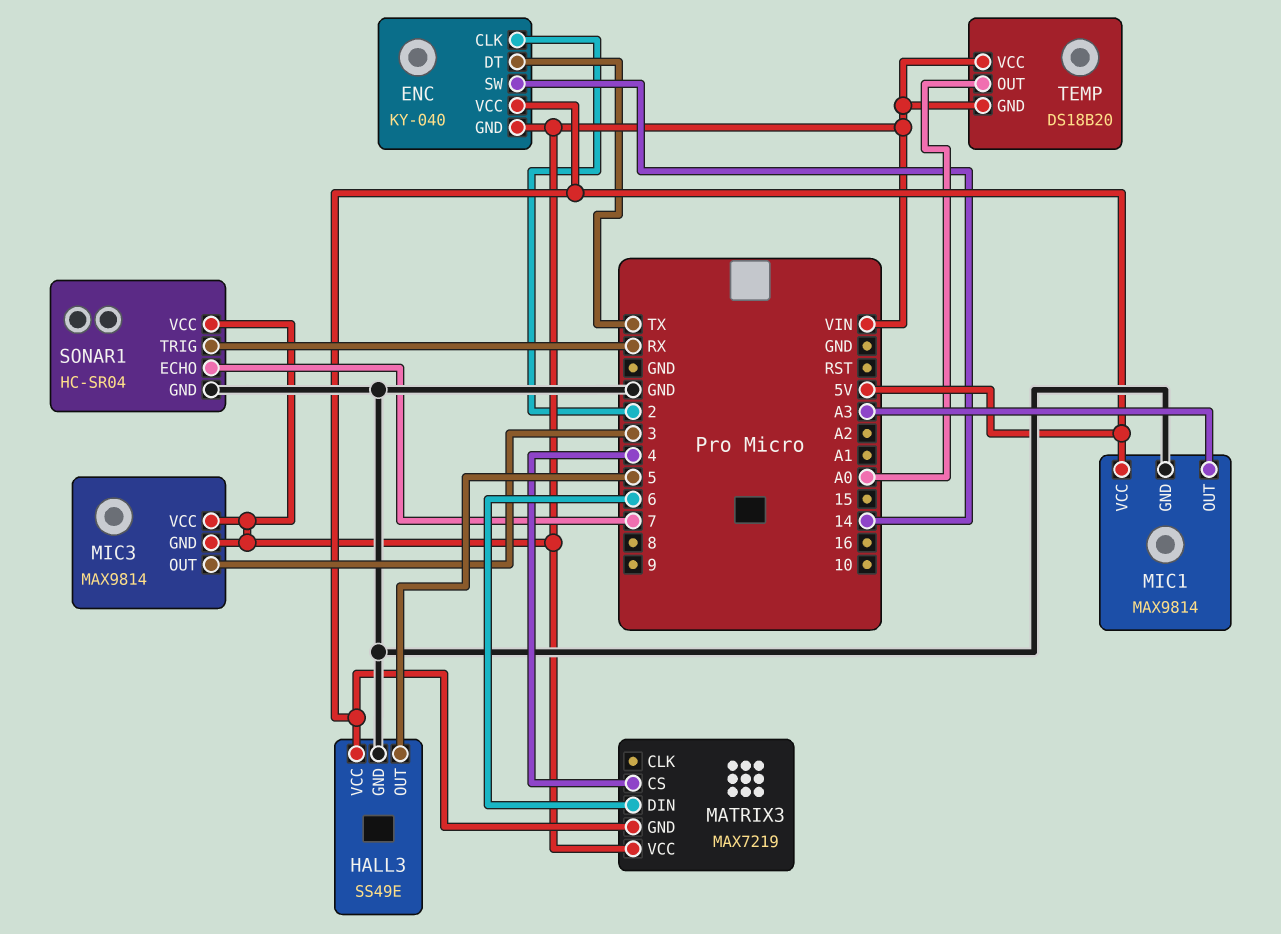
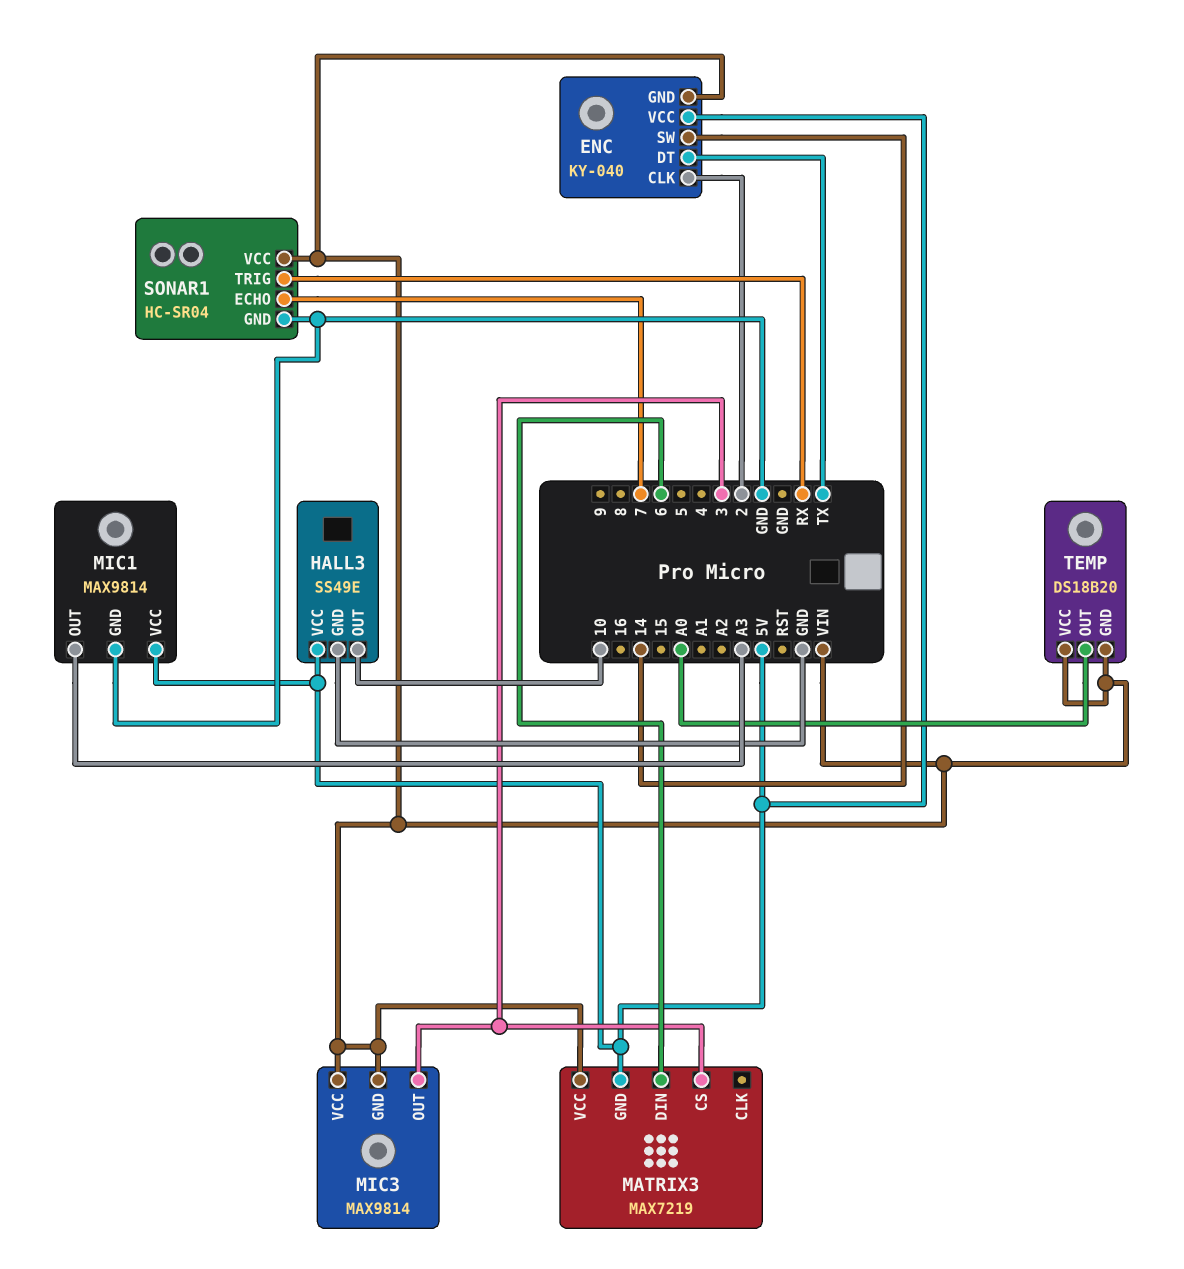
HALL3 pin OUT: 5 -> 10
MATRIX3 pin CS: 4 -> 3

